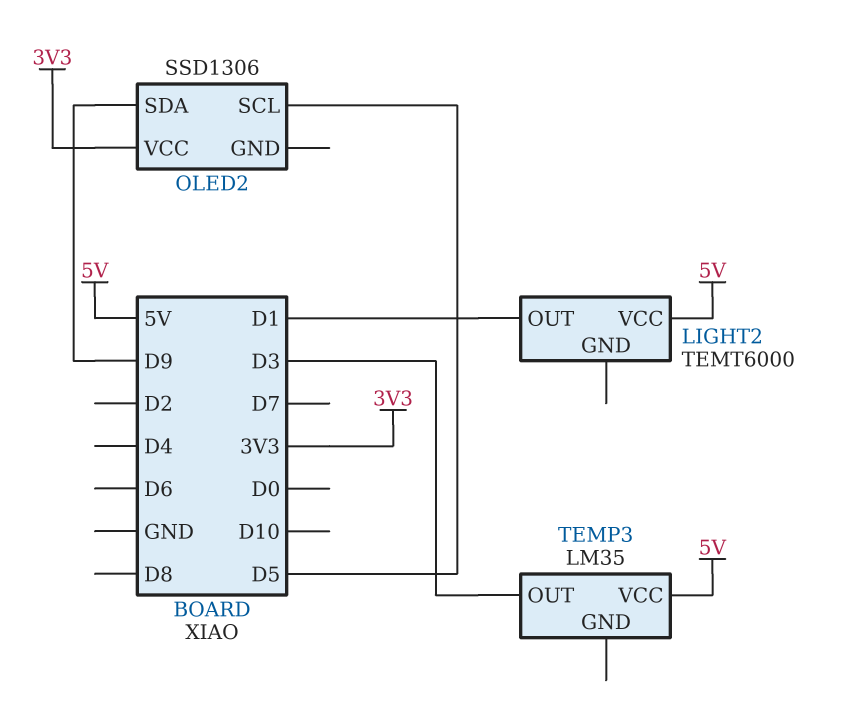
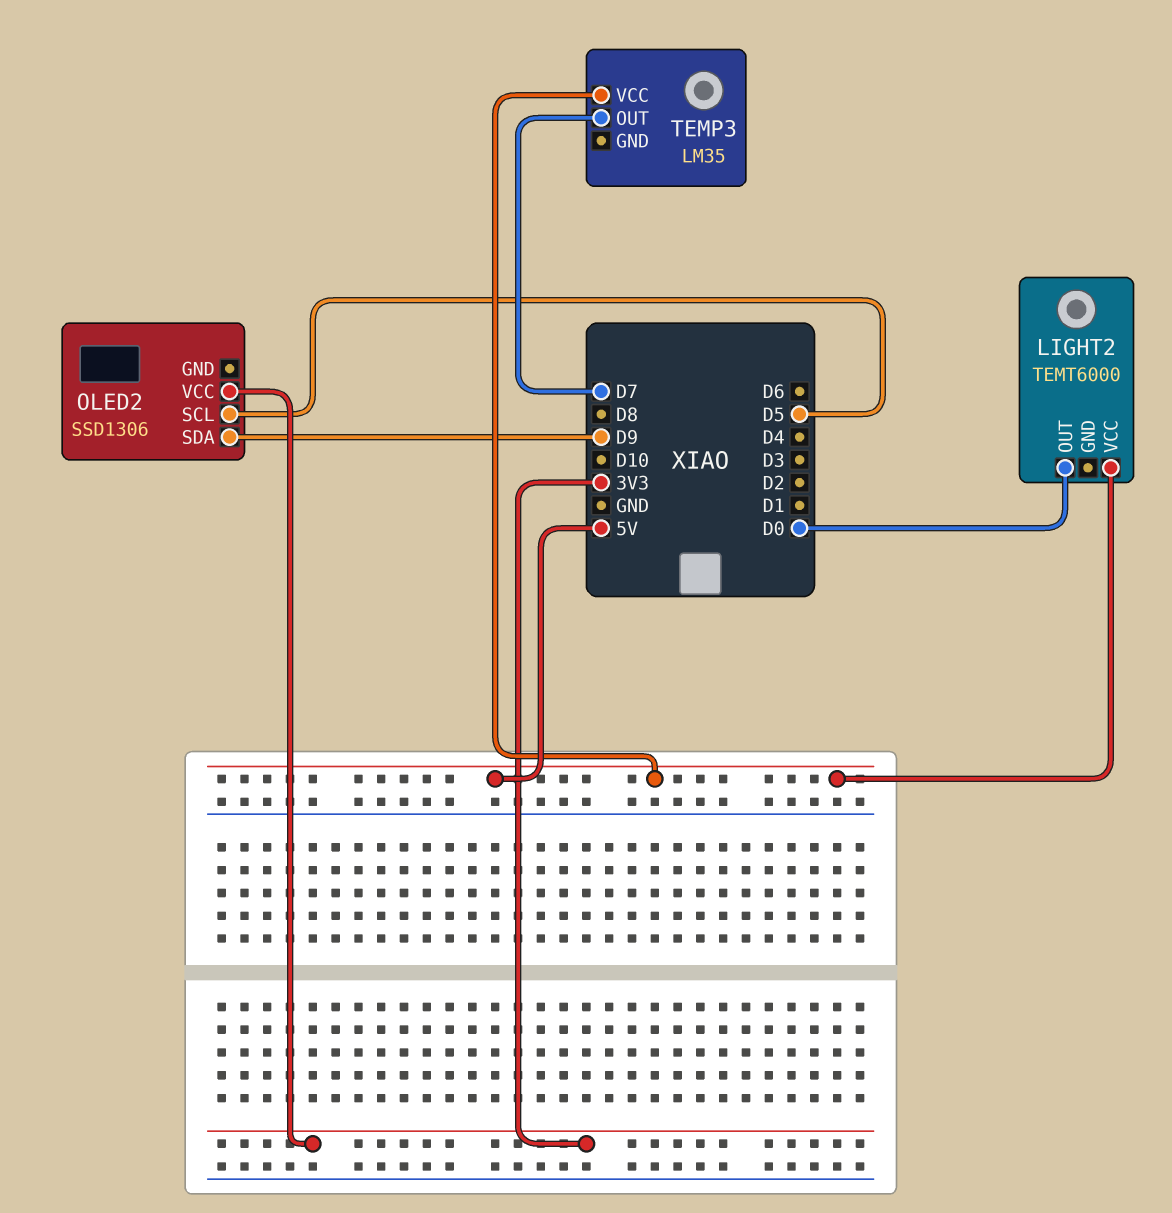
LIGHT2 pin OUT: D1 -> D0
TEMP3 pin OUT: D3 -> D7

